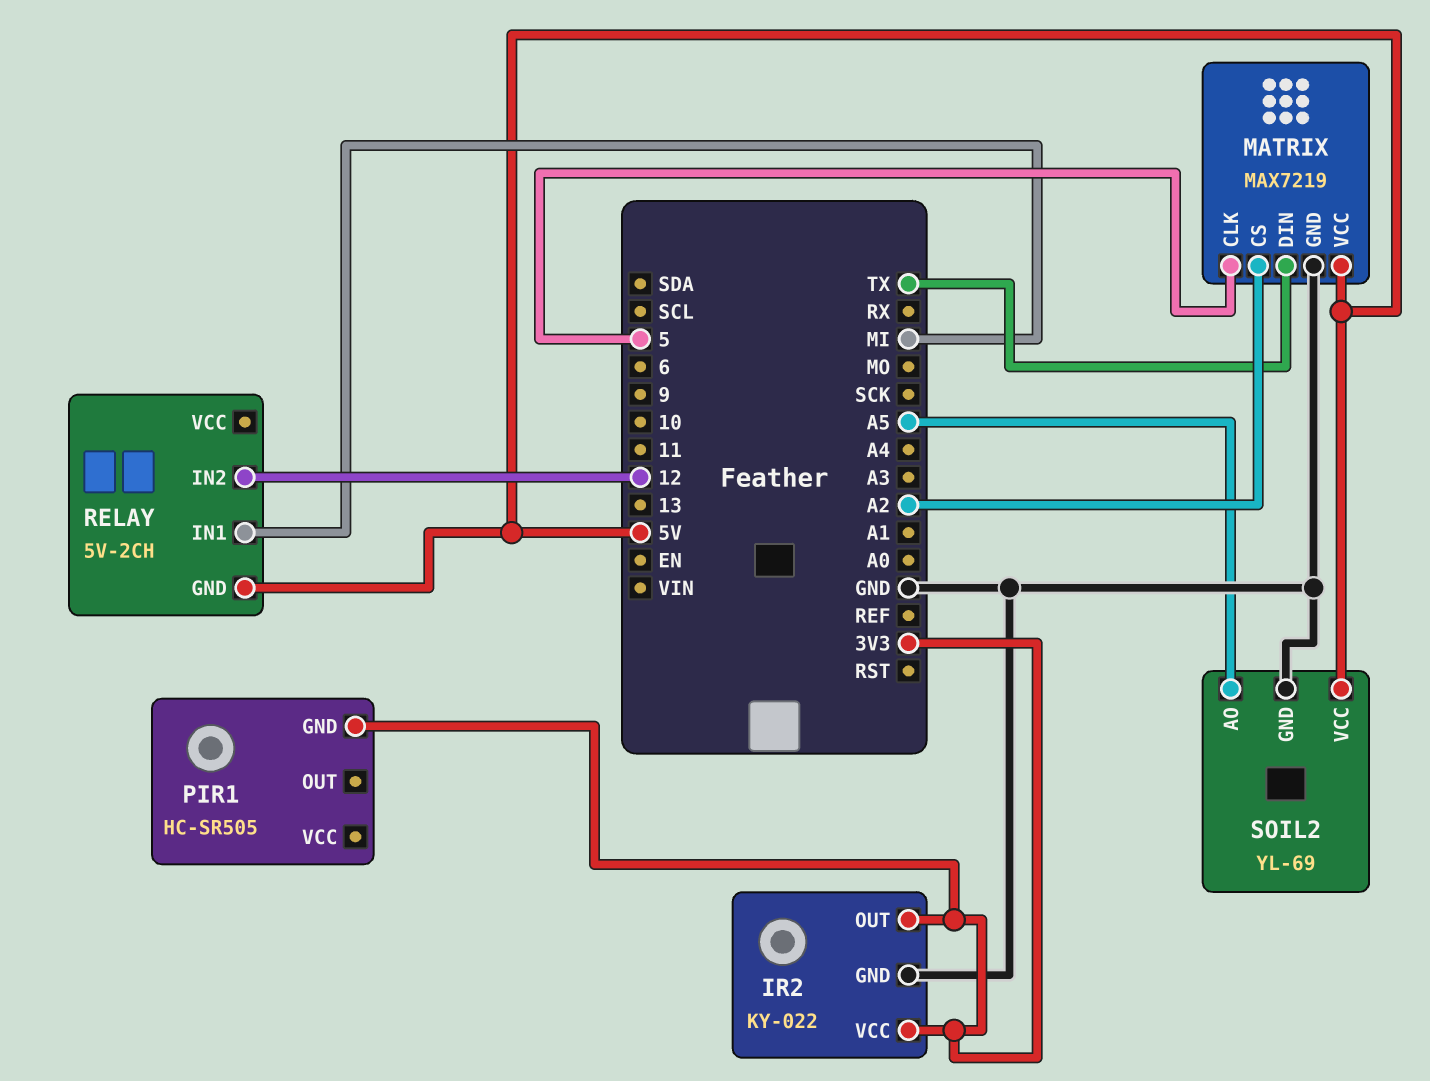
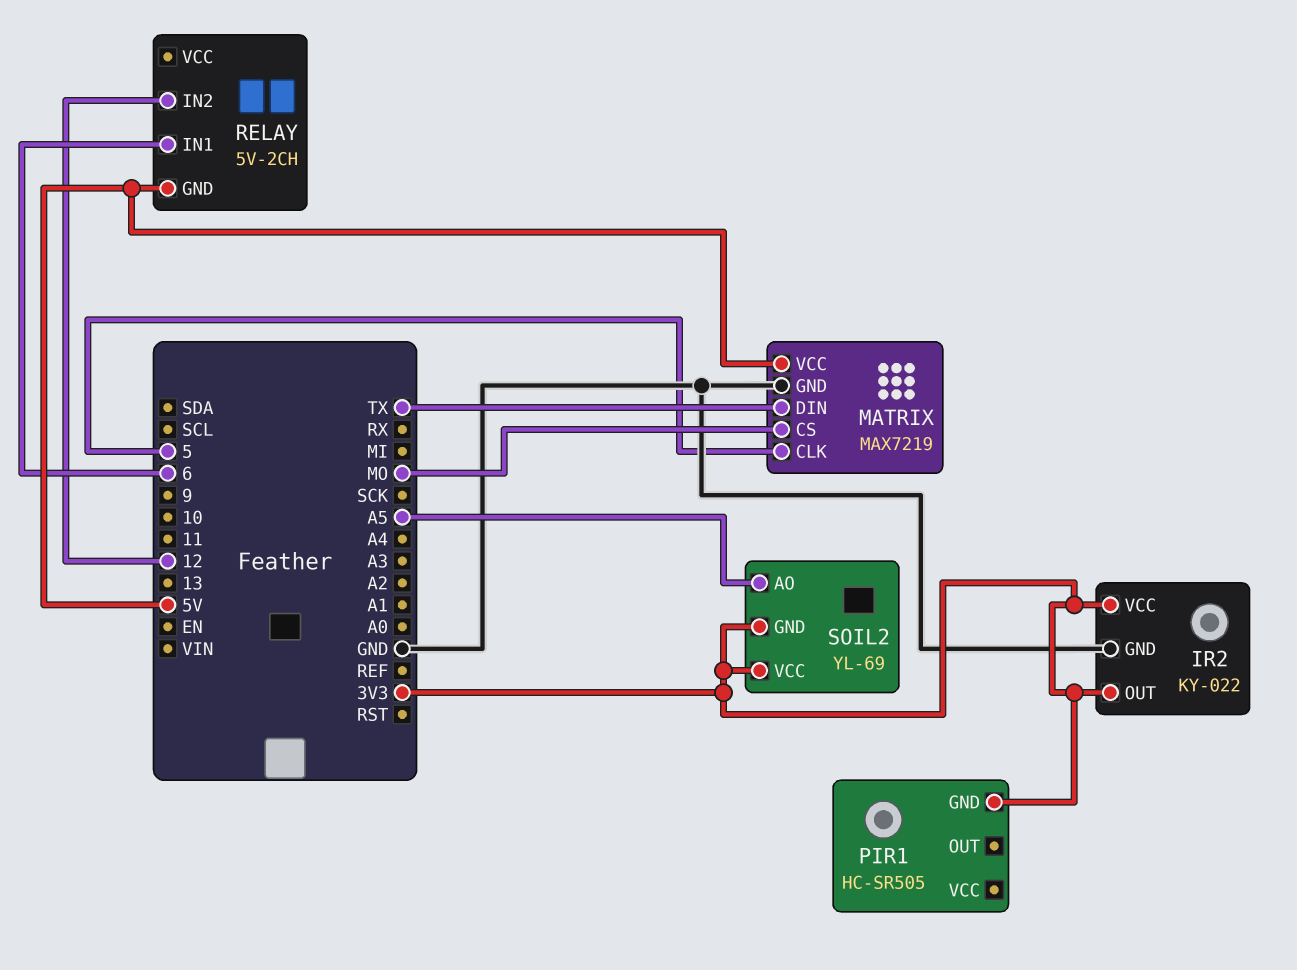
MATRIX pin CS: A2 -> MO
RELAY pin IN1: MI -> 6
SOIL2 pin GND: GND -> 3V3
SOIL2 pin VCC: 5V -> 3V3

